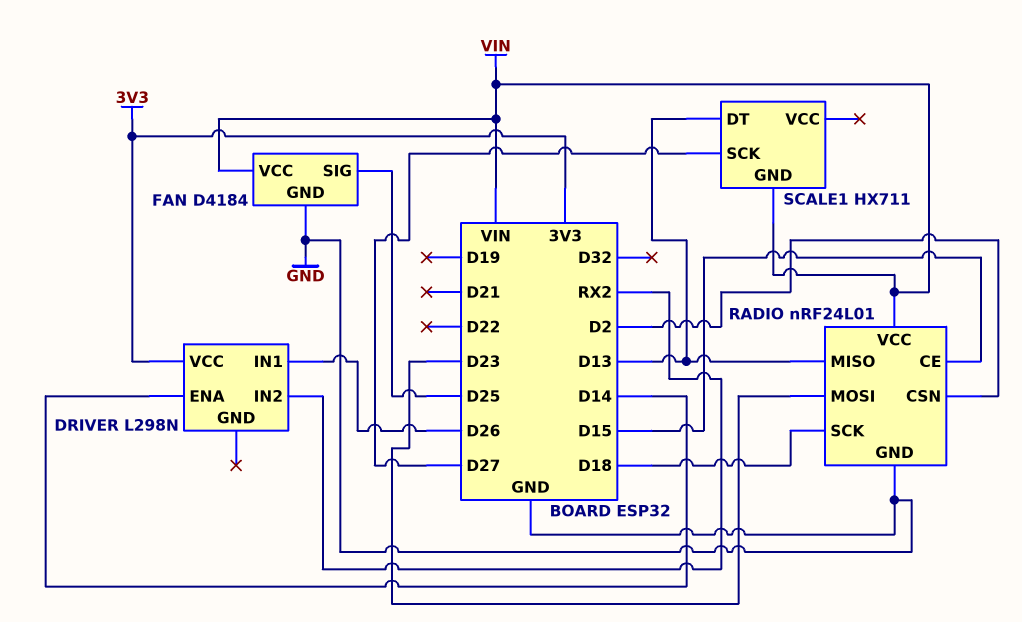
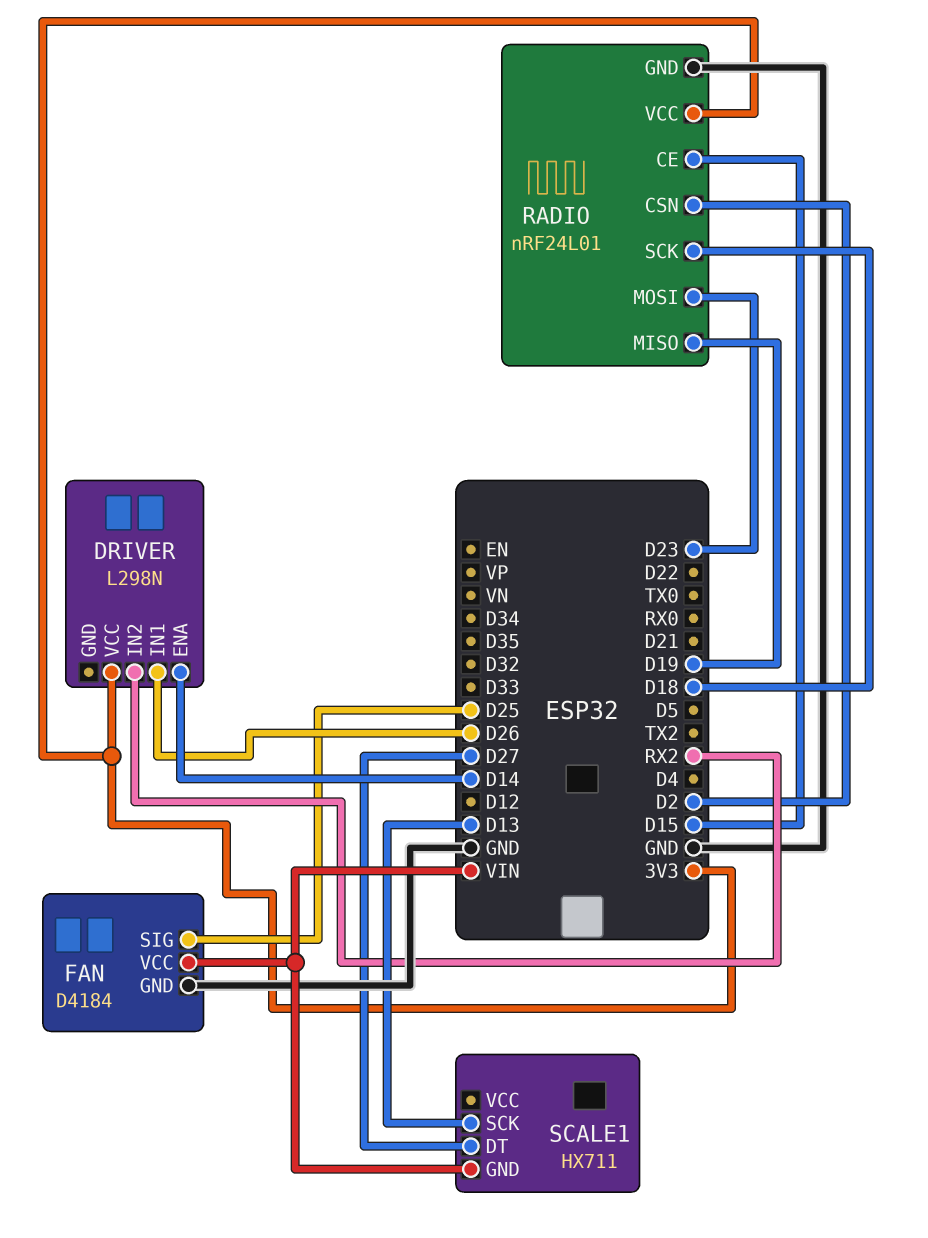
RADIO pin MISO: D13 -> D19
RADIO pin VCC: VIN -> 3V3
SCALE1 pin DT: D13 -> D27
SCALE1 pin SCK: D27 -> D13

